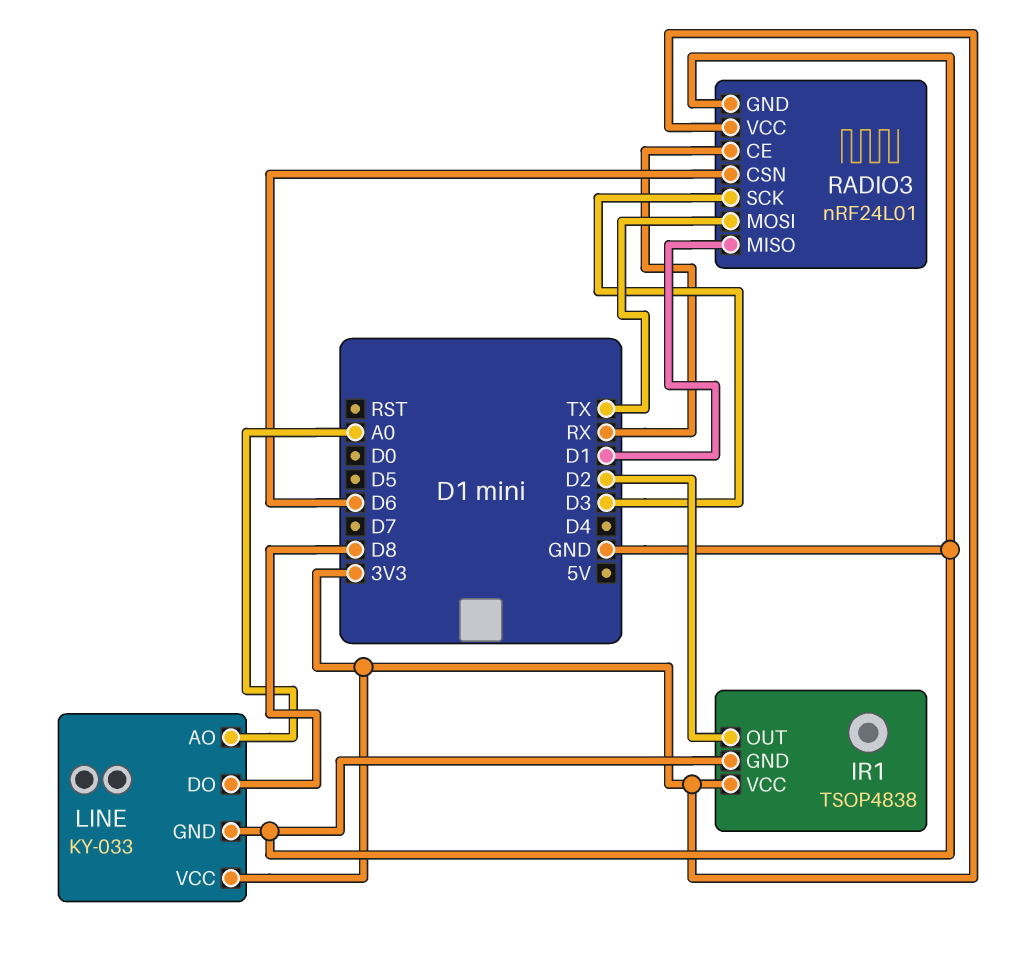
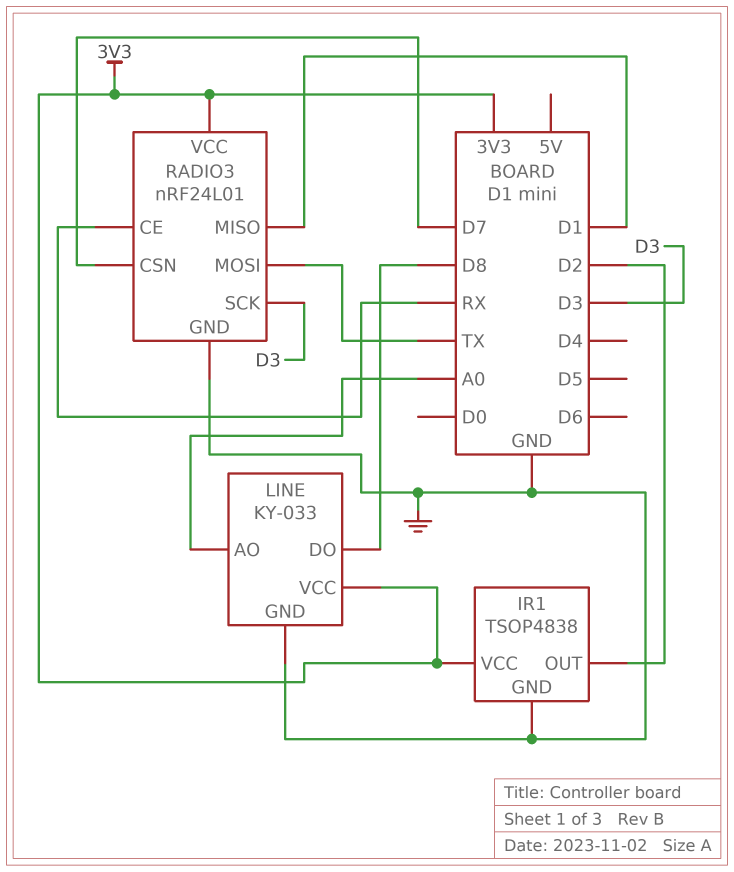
RADIO3 pin CSN: D6 -> D7

